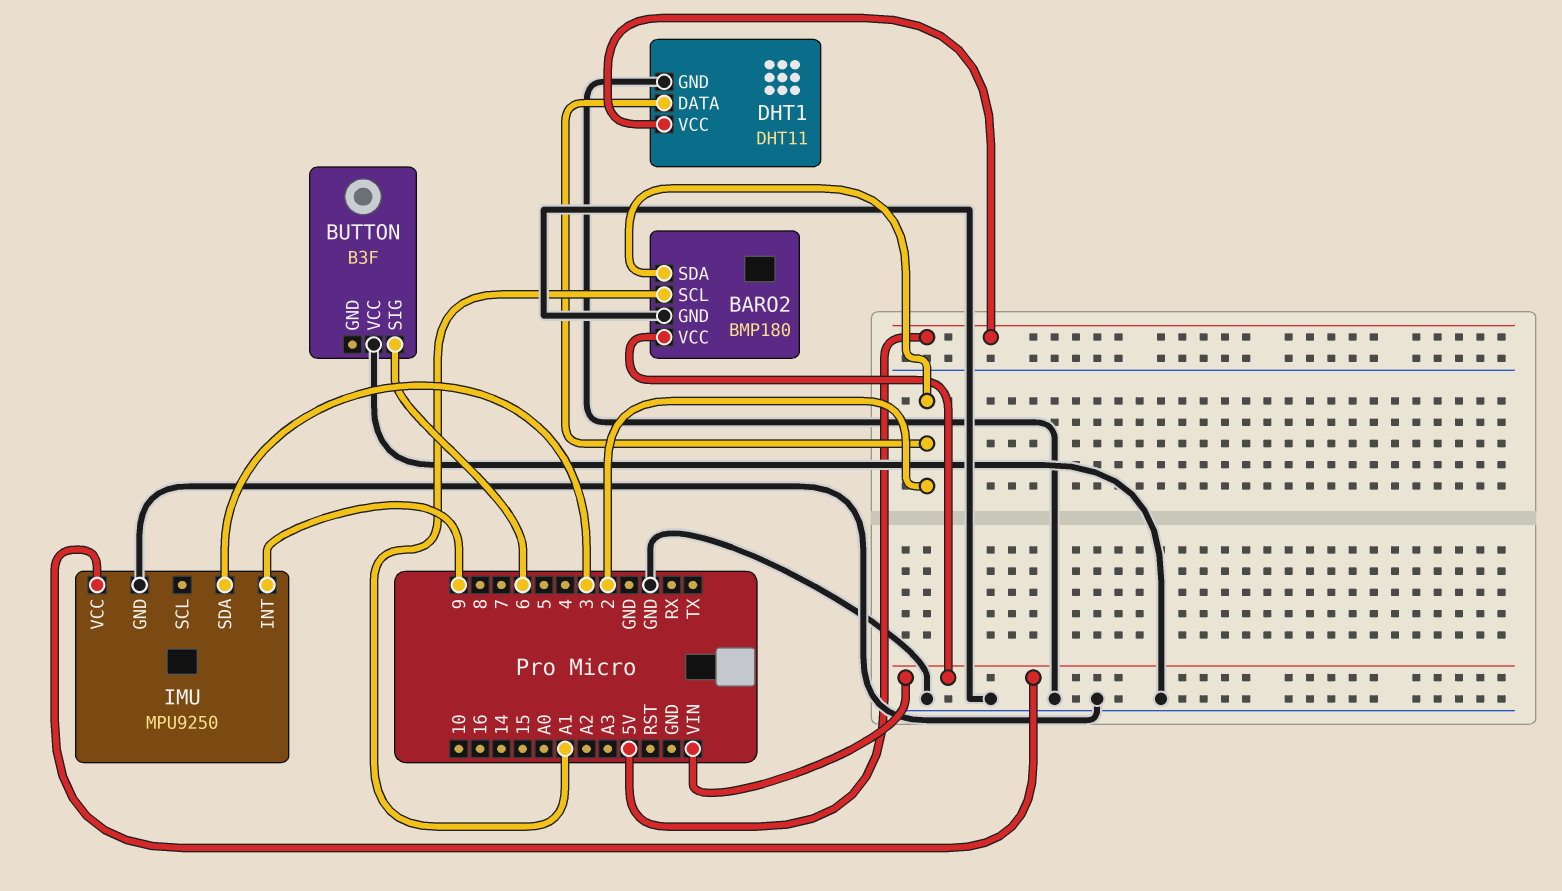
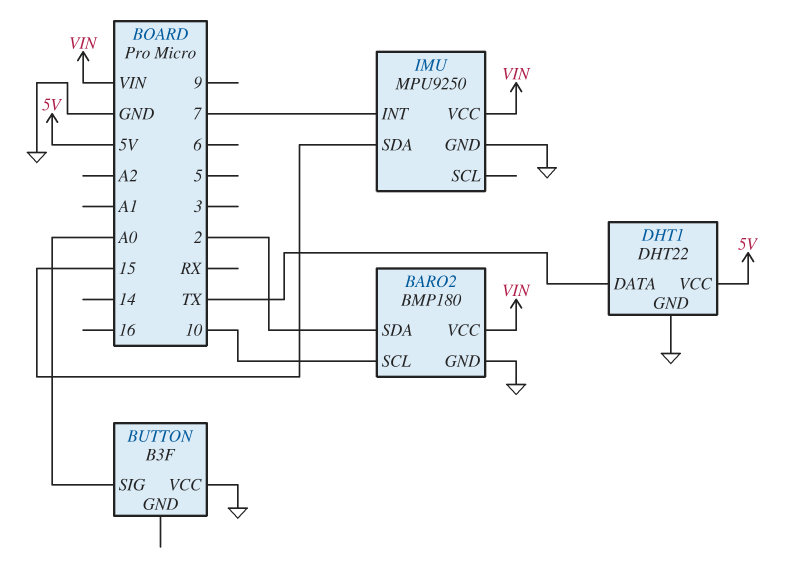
BARO2 pin SCL: A1 -> 10
BUTTON pin SIG: 6 -> A0
DHT1: DHT11 -> DHT22
DHT1 pin DATA: 2 -> TX
IMU pin INT: 9 -> 7
IMU pin SDA: 3 -> 15

